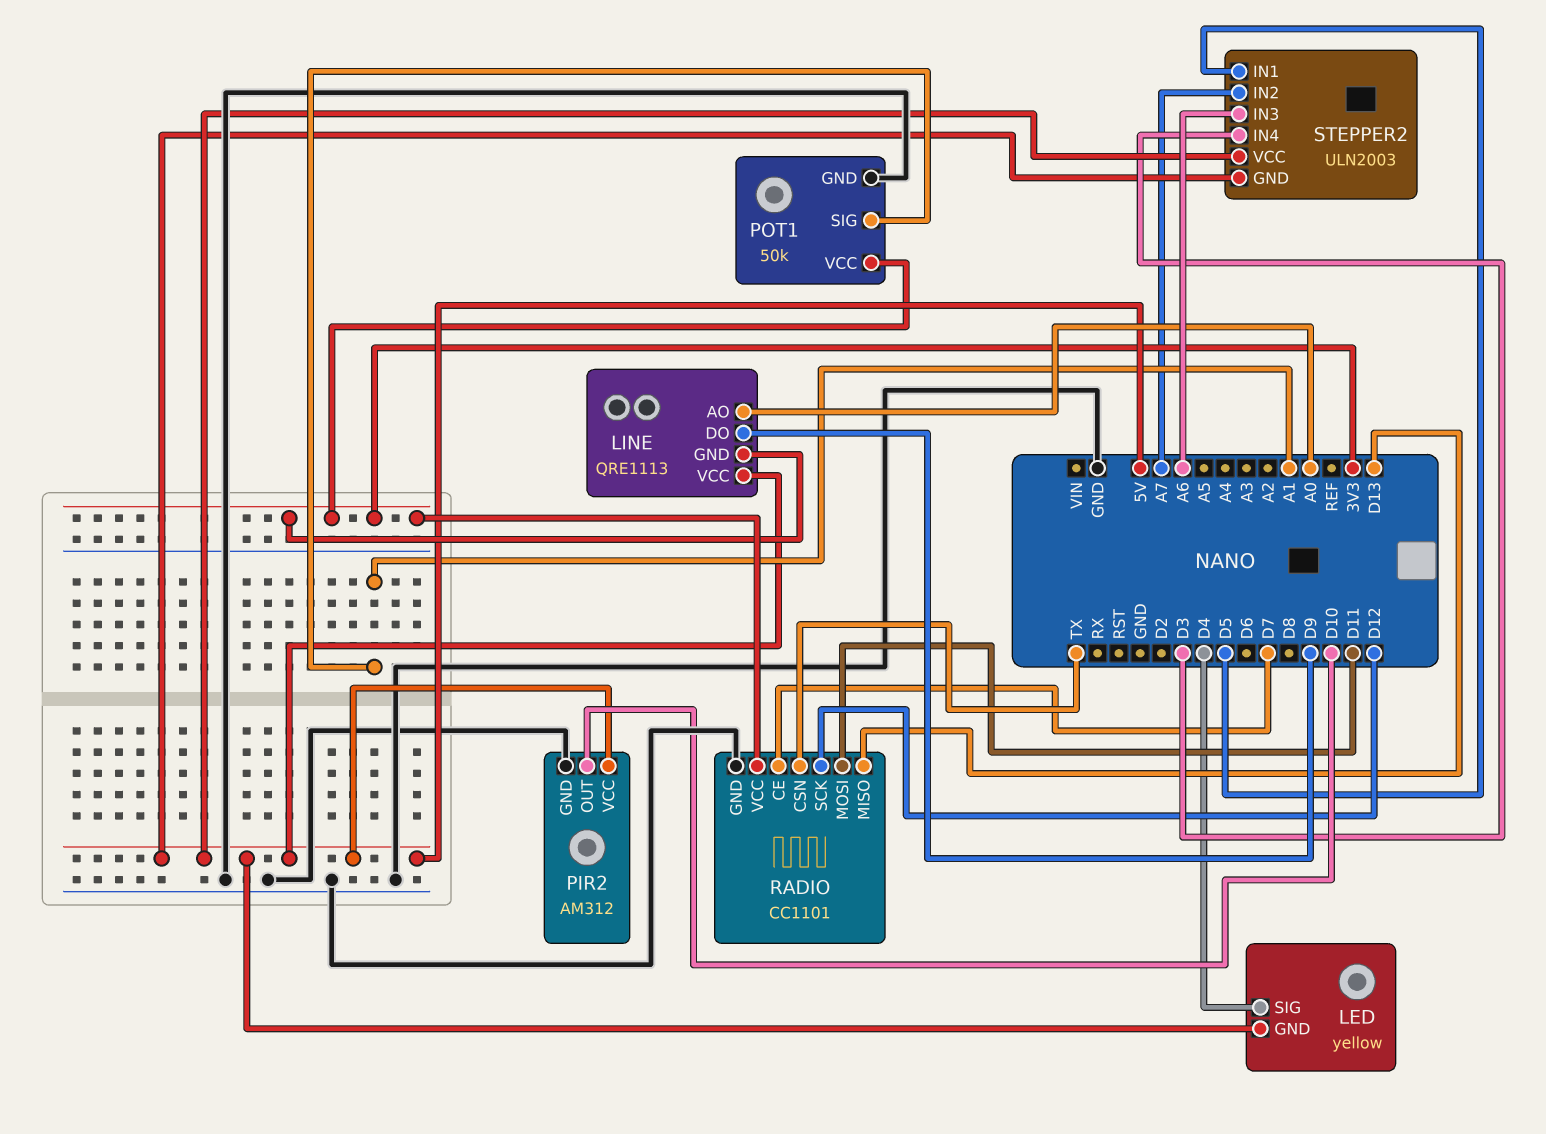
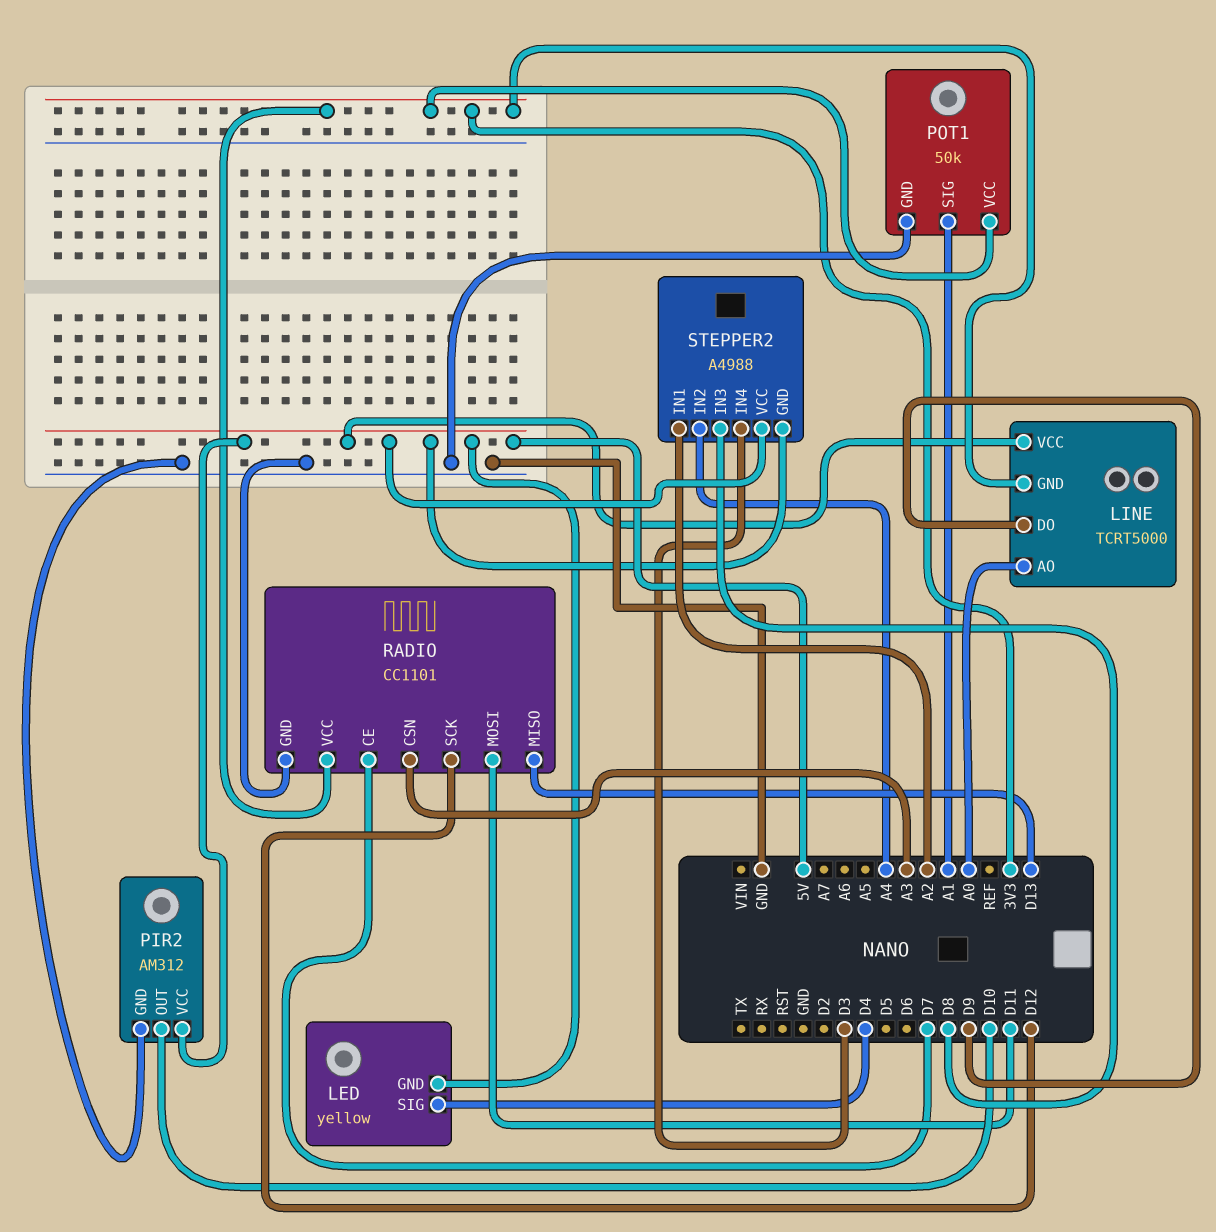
LINE: QRE1113 -> TCRT5000
RADIO pin CSN: TX -> A3
STEPPER2: ULN2003 -> A4988
STEPPER2 pin IN1: D5 -> A2
STEPPER2 pin IN2: A7 -> A4
STEPPER2 pin IN3: A6 -> D8

